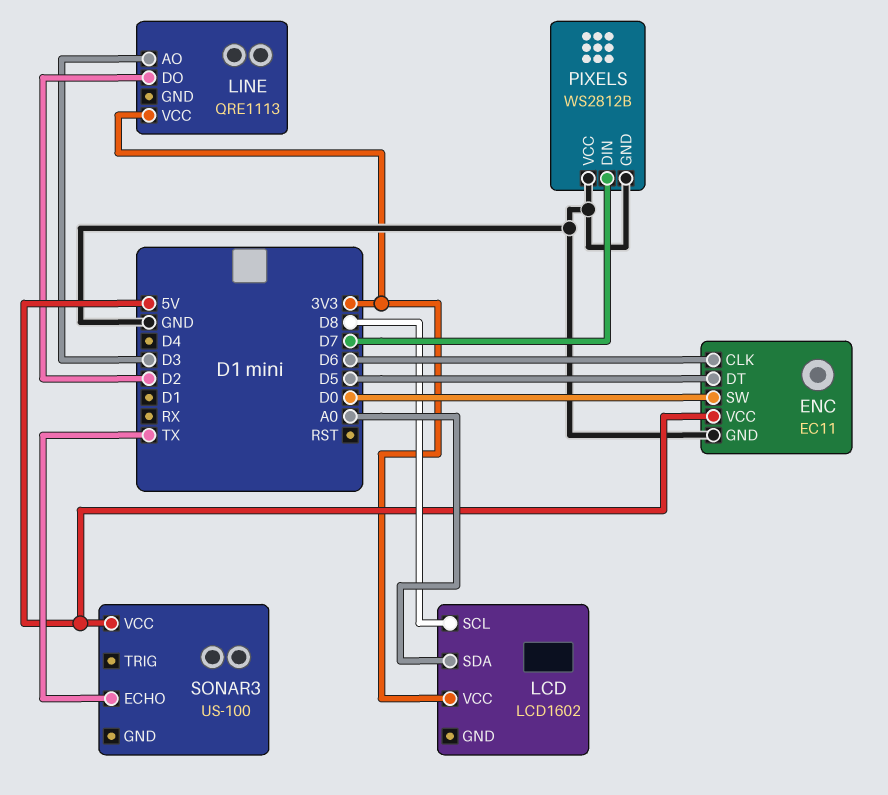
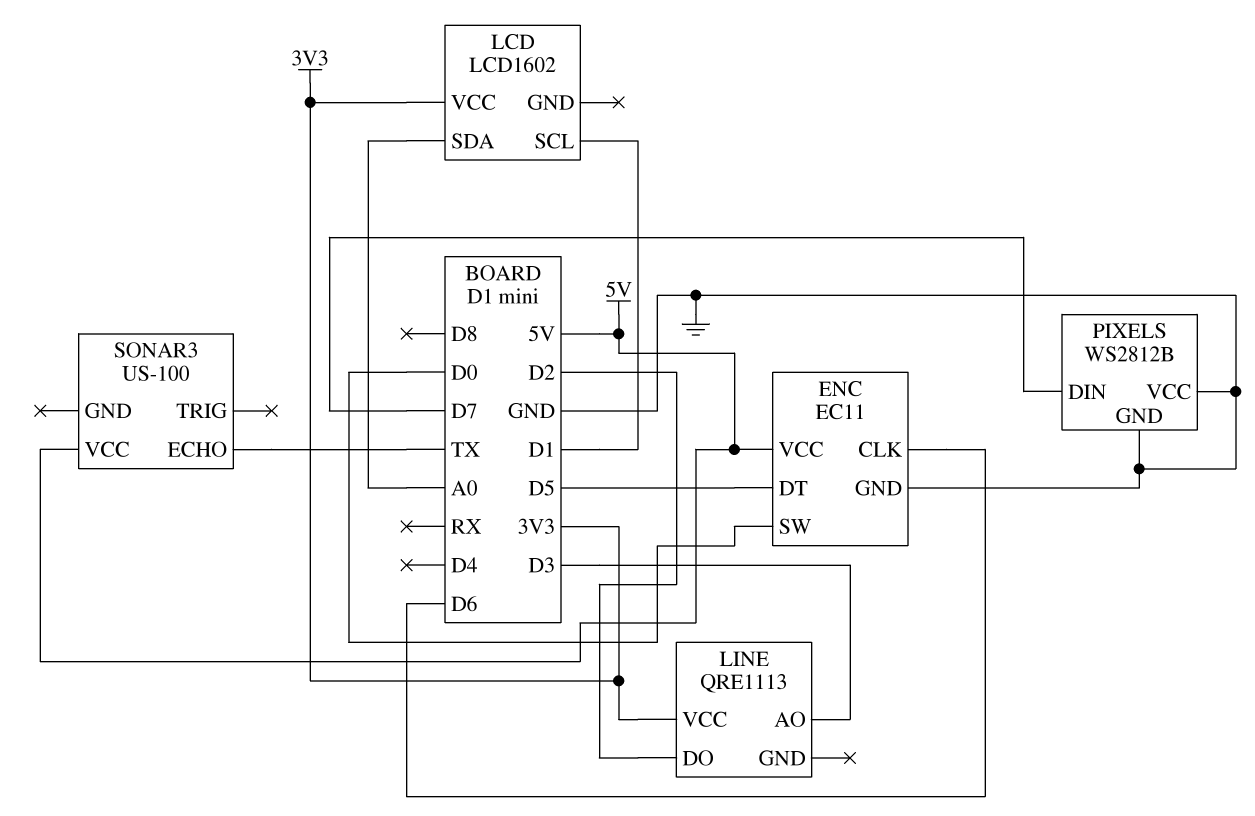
LCD pin SCL: D8 -> D1

